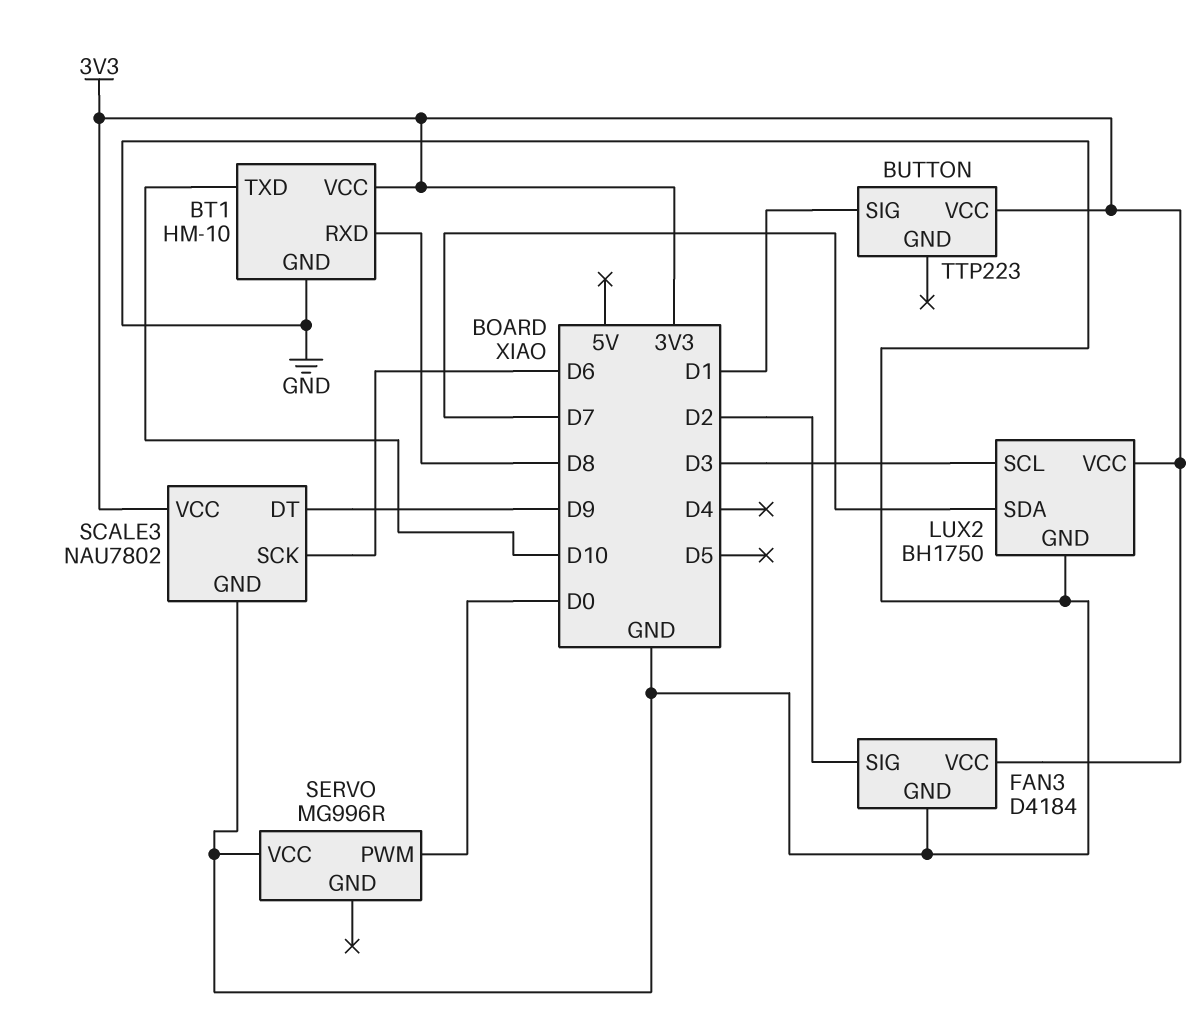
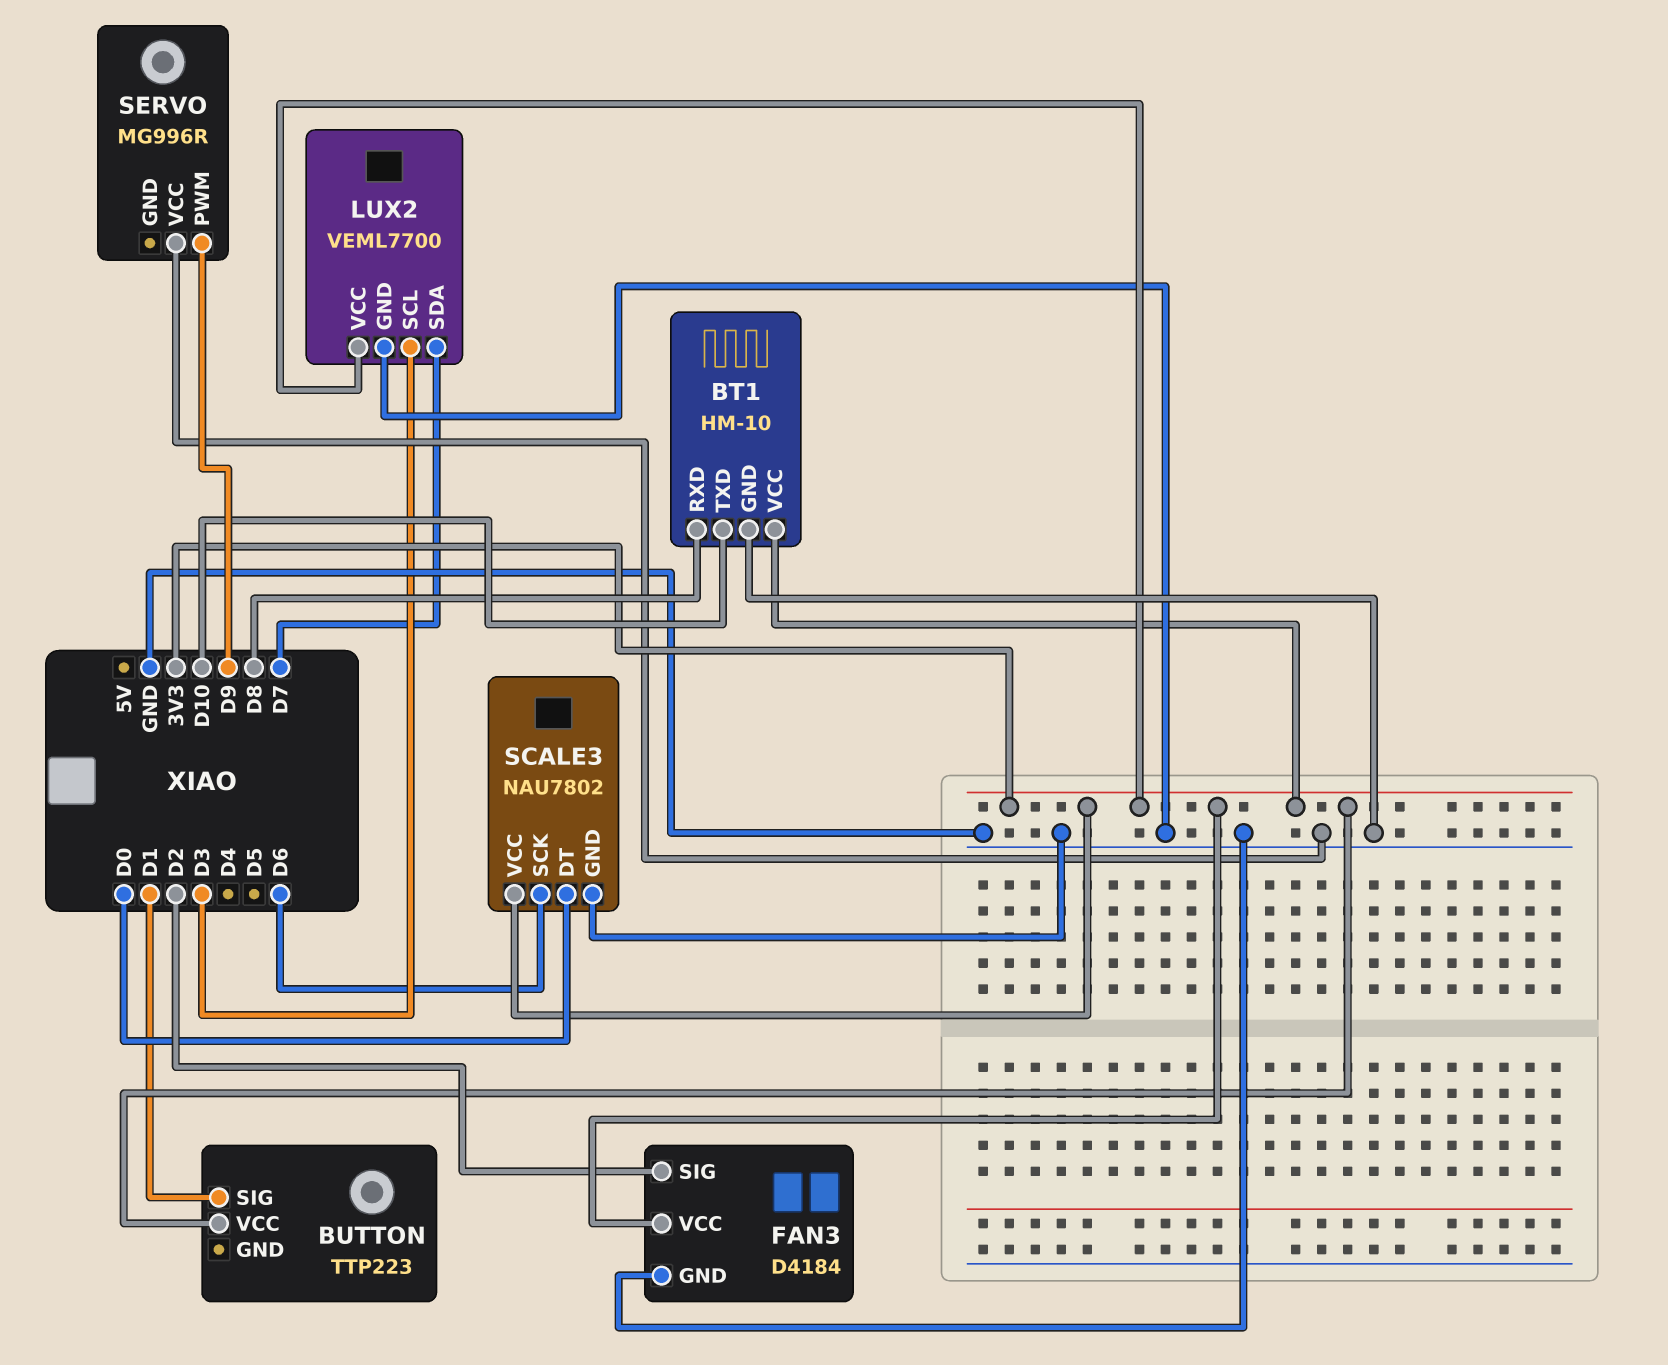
LUX2: BH1750 -> VEML7700
SCALE3 pin DT: D9 -> D0
SERVO pin PWM: D0 -> D9

